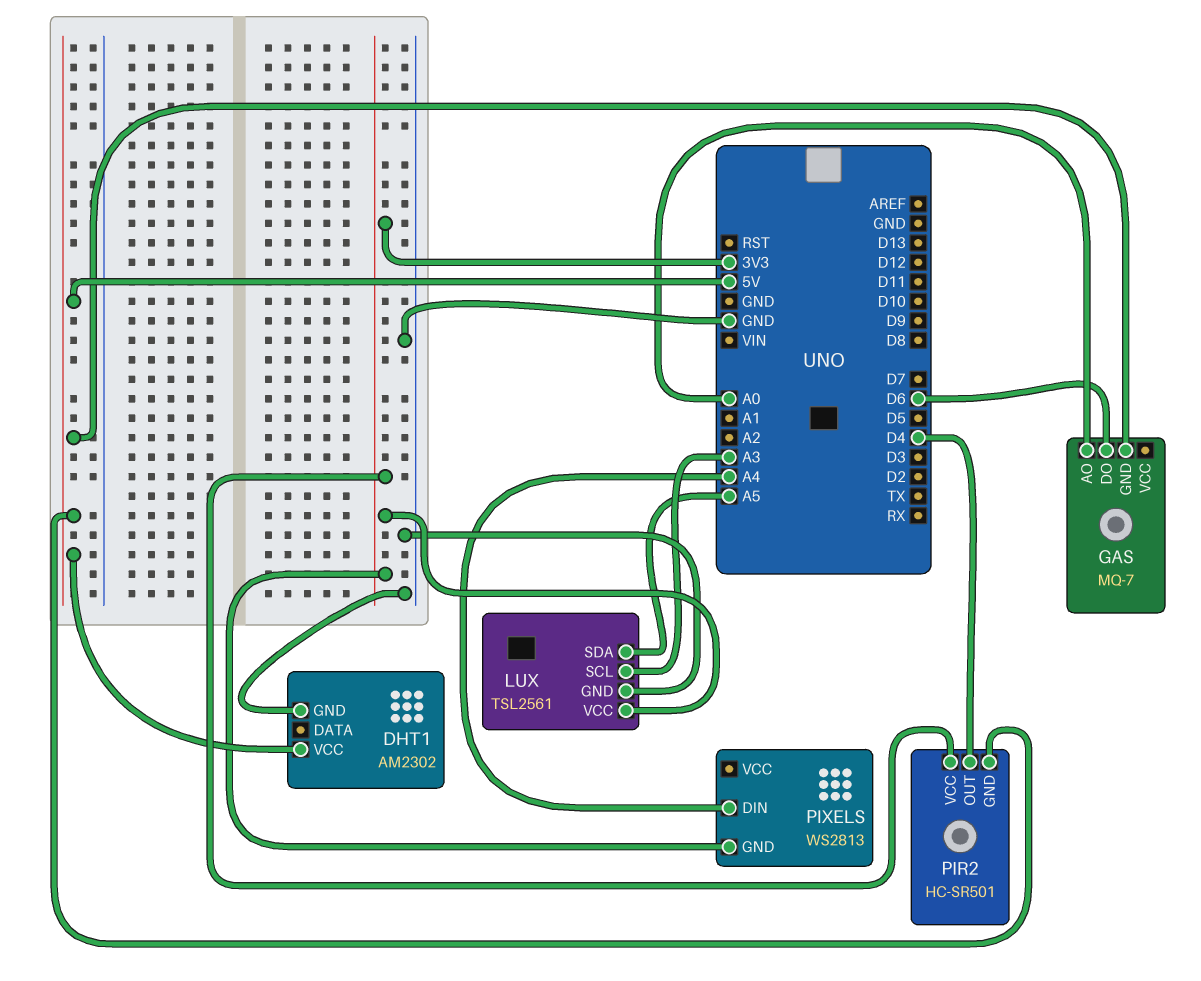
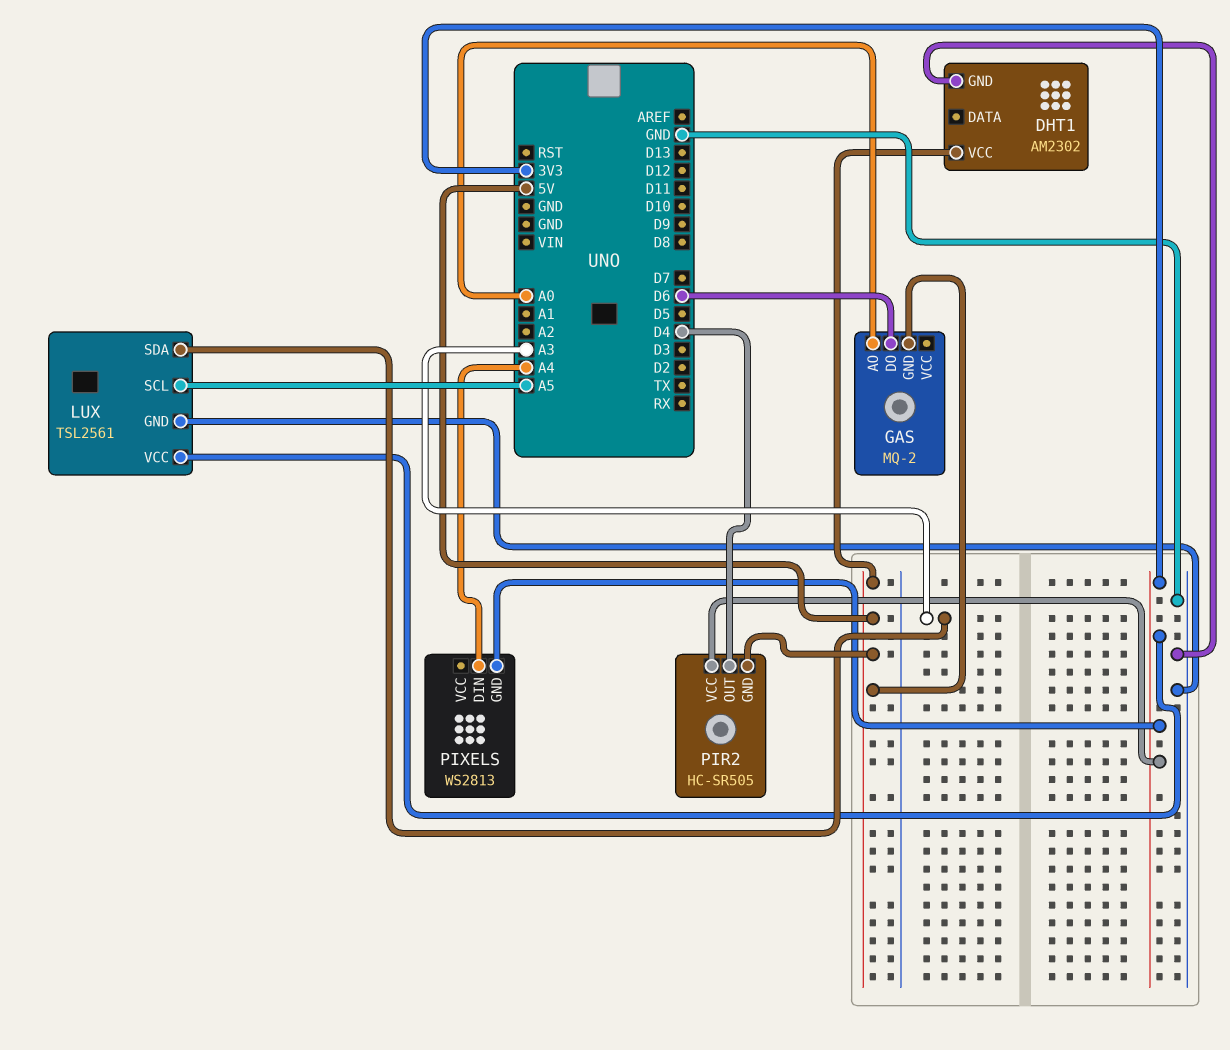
GAS: MQ-7 -> MQ-2
LUX pin SCL: A3 -> A5
LUX pin SDA: A5 -> A3
PIR2: HC-SR501 -> HC-SR505

